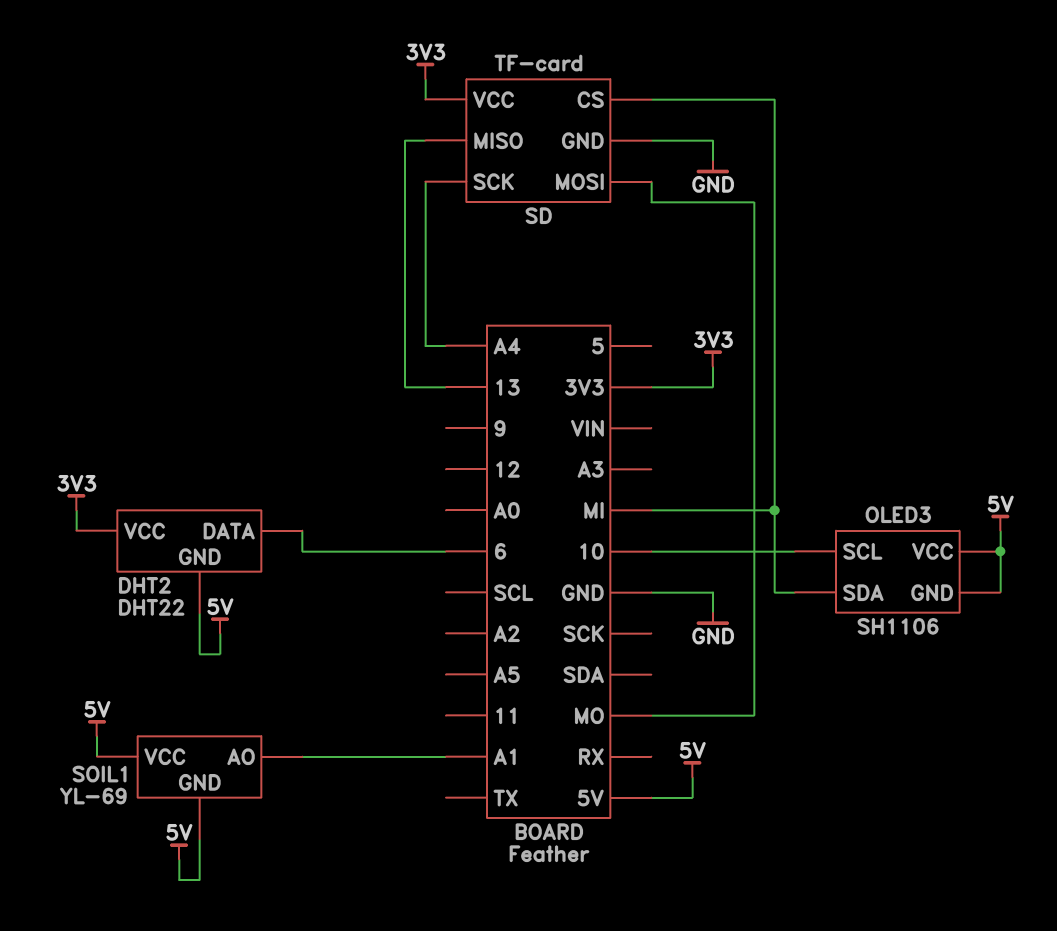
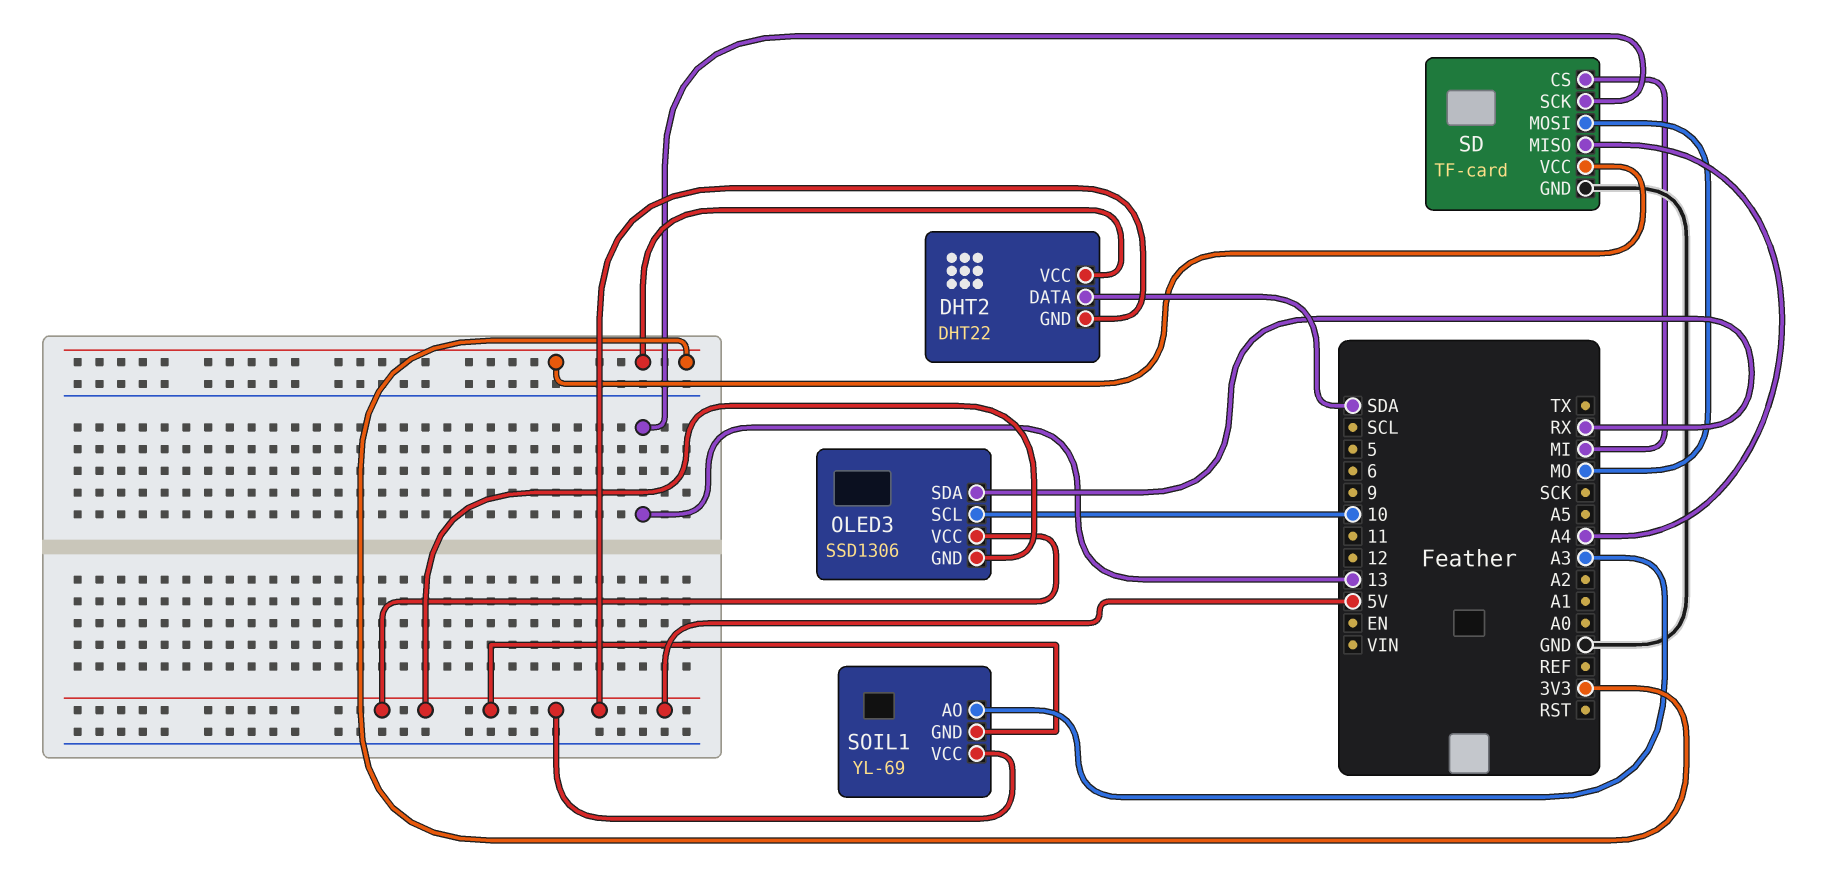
DHT2 pin DATA: 6 -> SDA
OLED3: SH1106 -> SSD1306
OLED3 pin SDA: MI -> RX
SD pin MISO: 13 -> A4
SD pin SCK: A4 -> 13
SOIL1 pin AO: A1 -> A3

